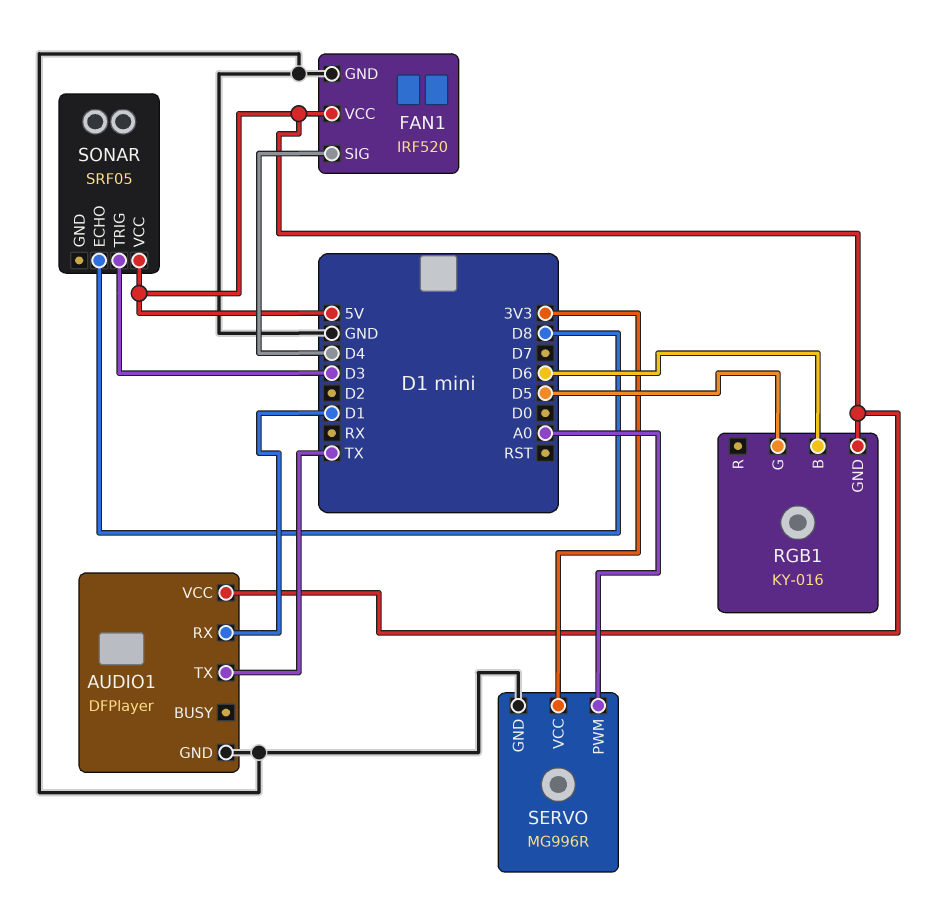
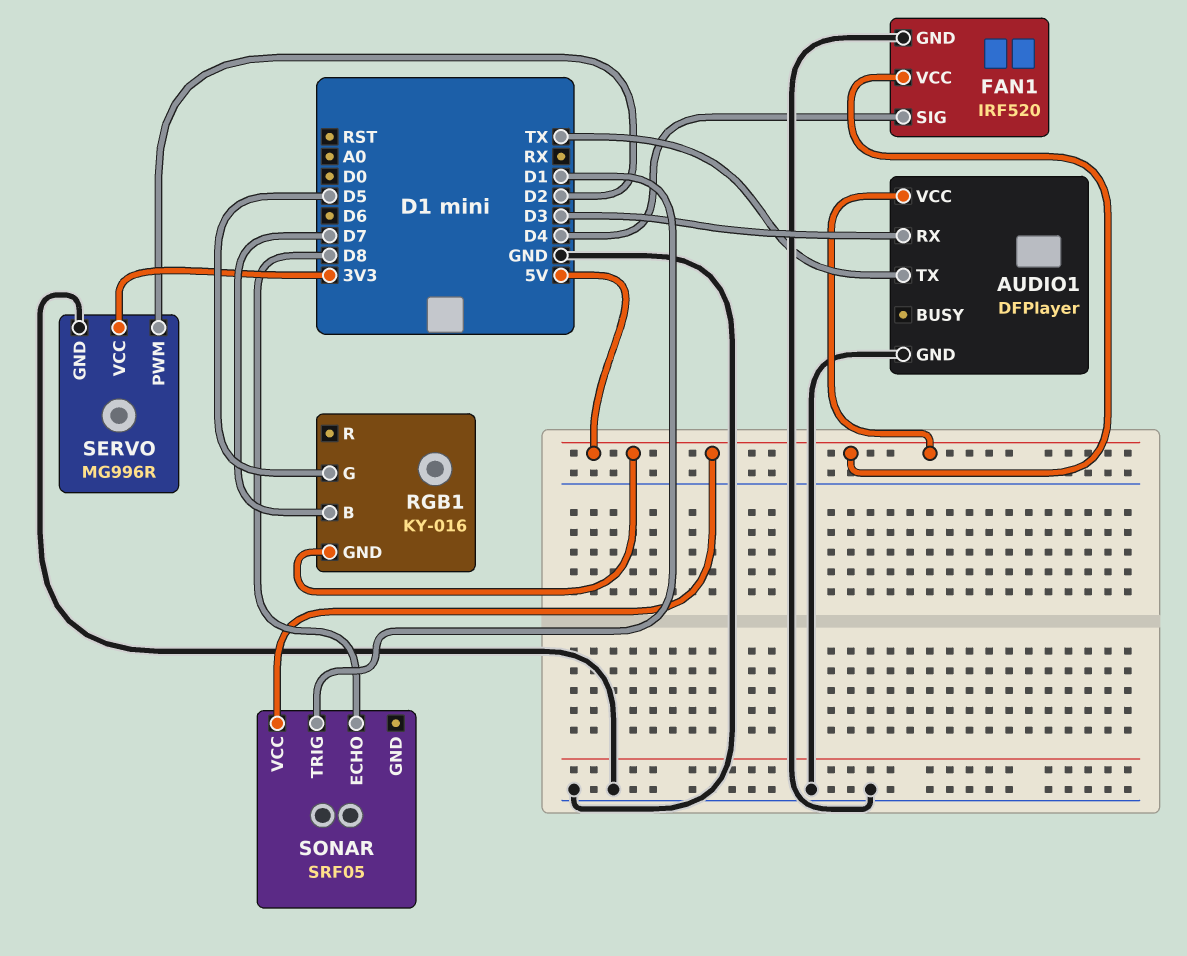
AUDIO1 pin RX: D1 -> D3
RGB1 pin B: D6 -> D7
SERVO pin PWM: A0 -> D2
SONAR pin TRIG: D3 -> D1

